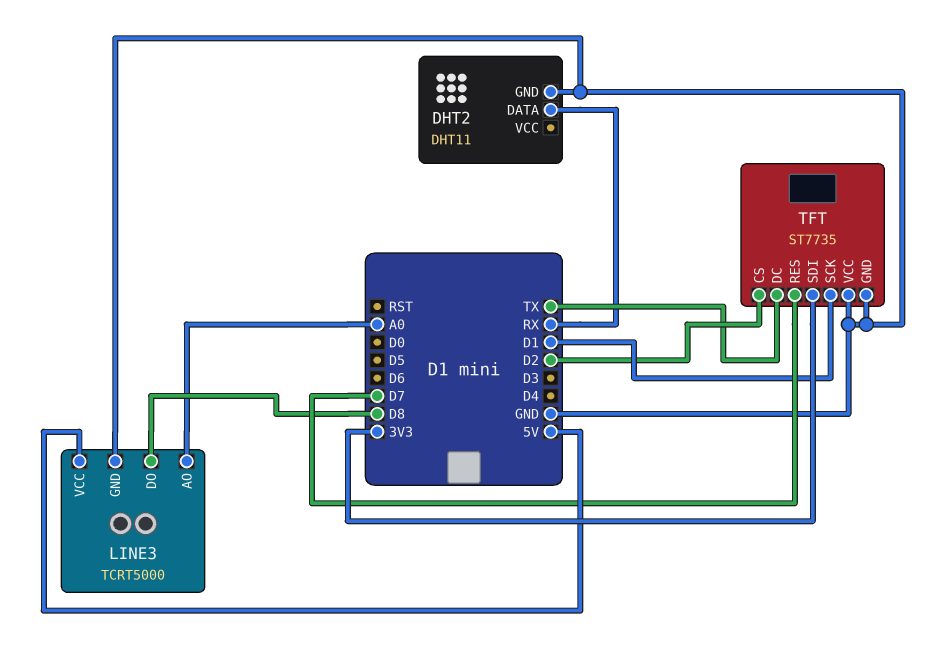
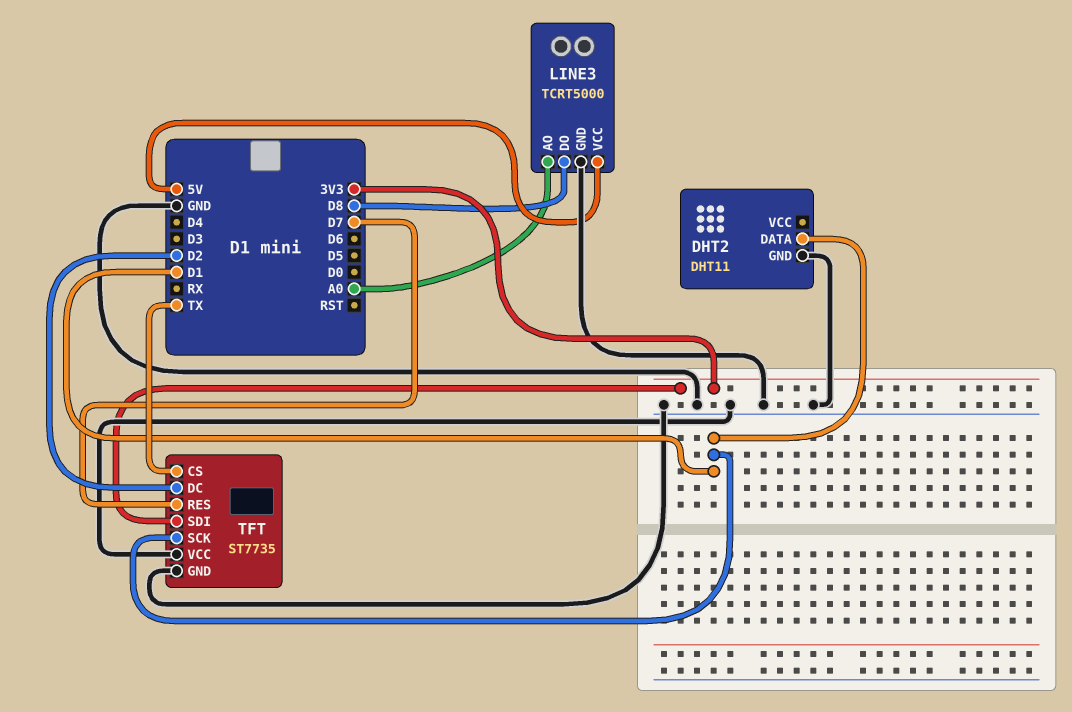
DHT2 pin DATA: RX -> D1
TFT pin CS: D2 -> TX
TFT pin DC: TX -> D2

